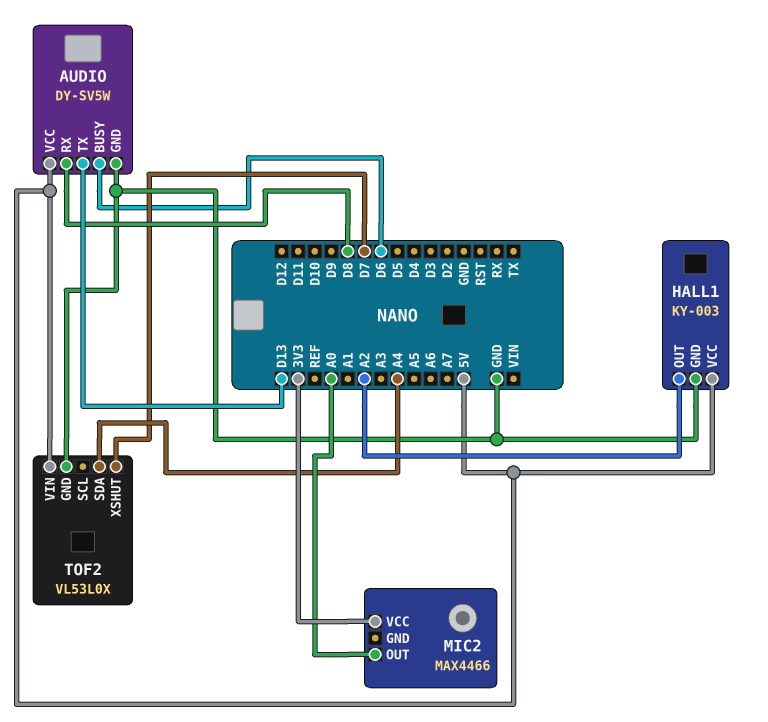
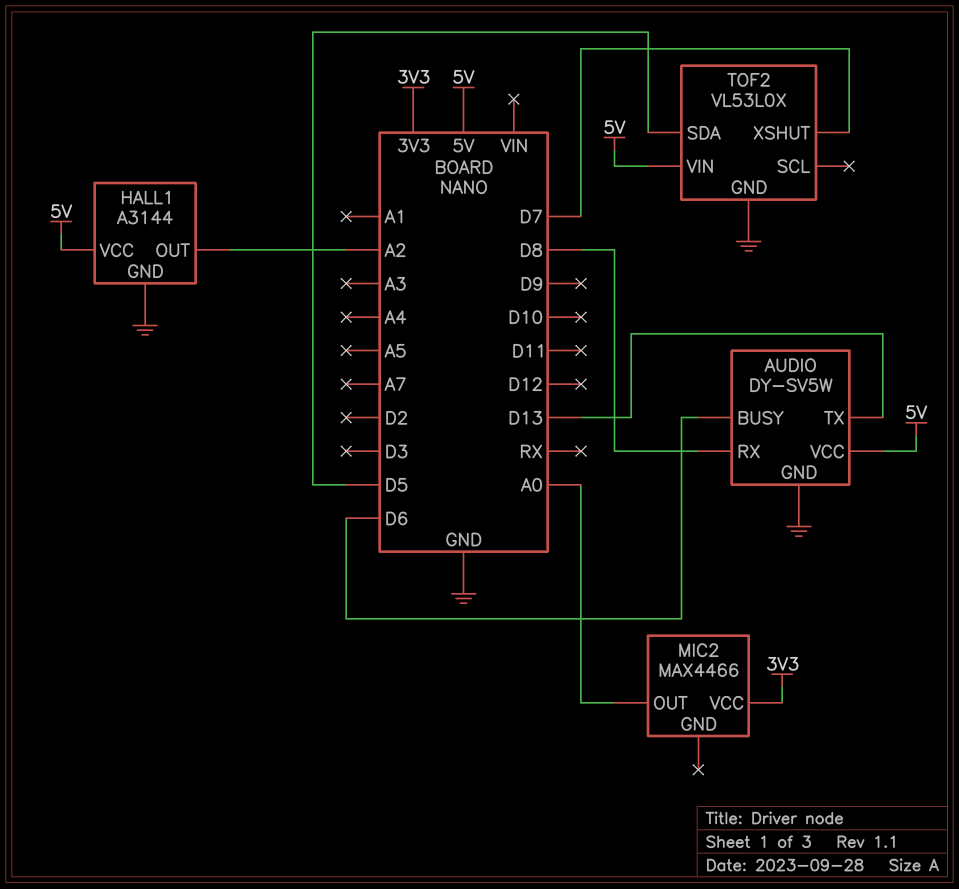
HALL1: KY-003 -> A3144
TOF2 pin SDA: A4 -> D5

